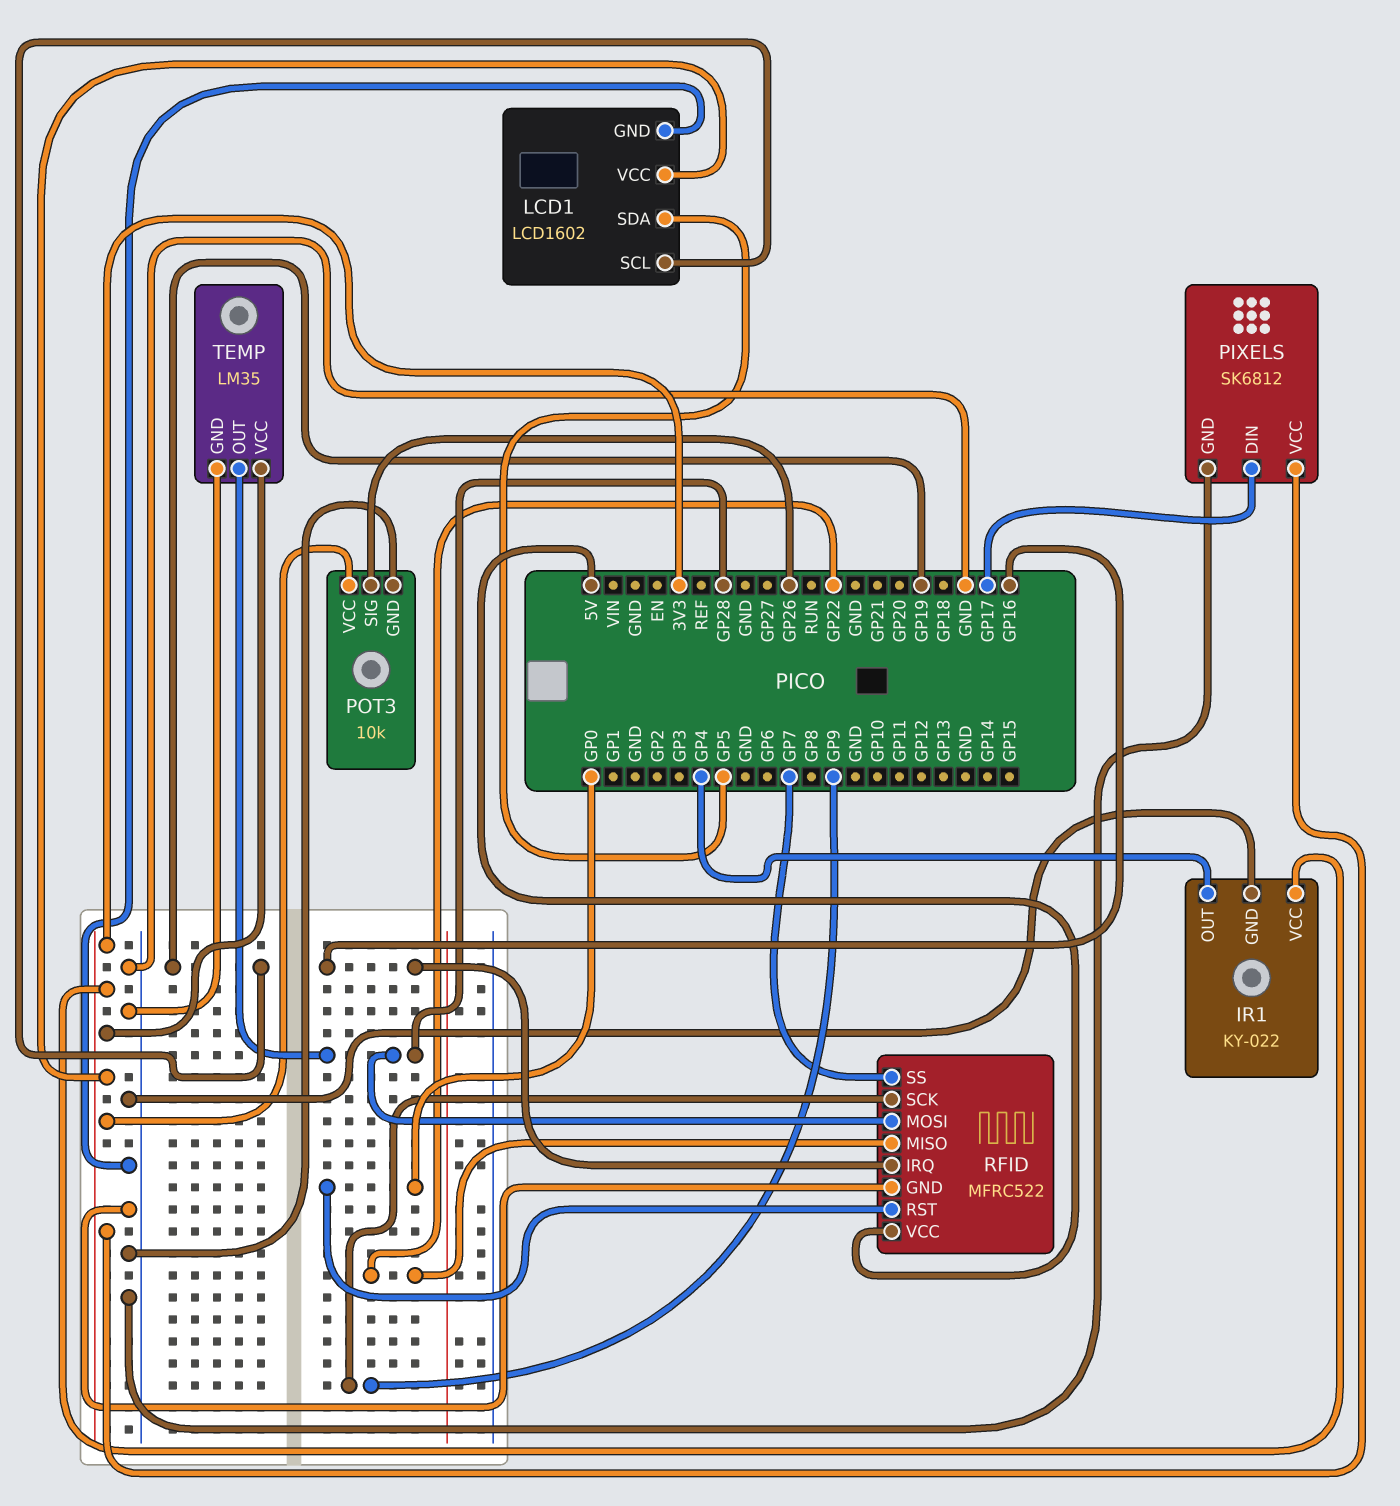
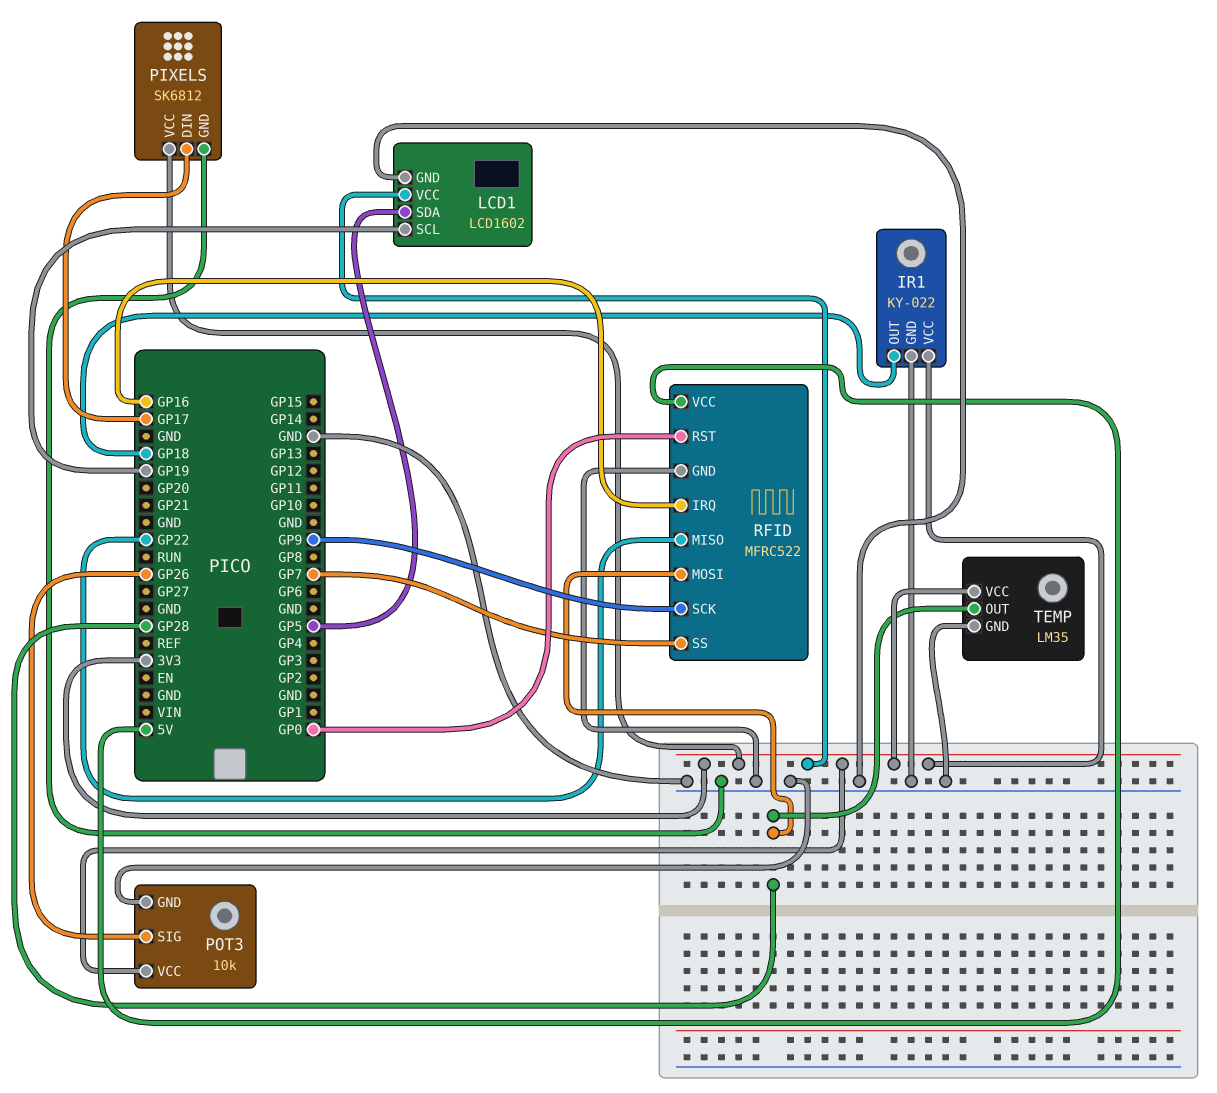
IR1 pin OUT: GP4 -> GP18

